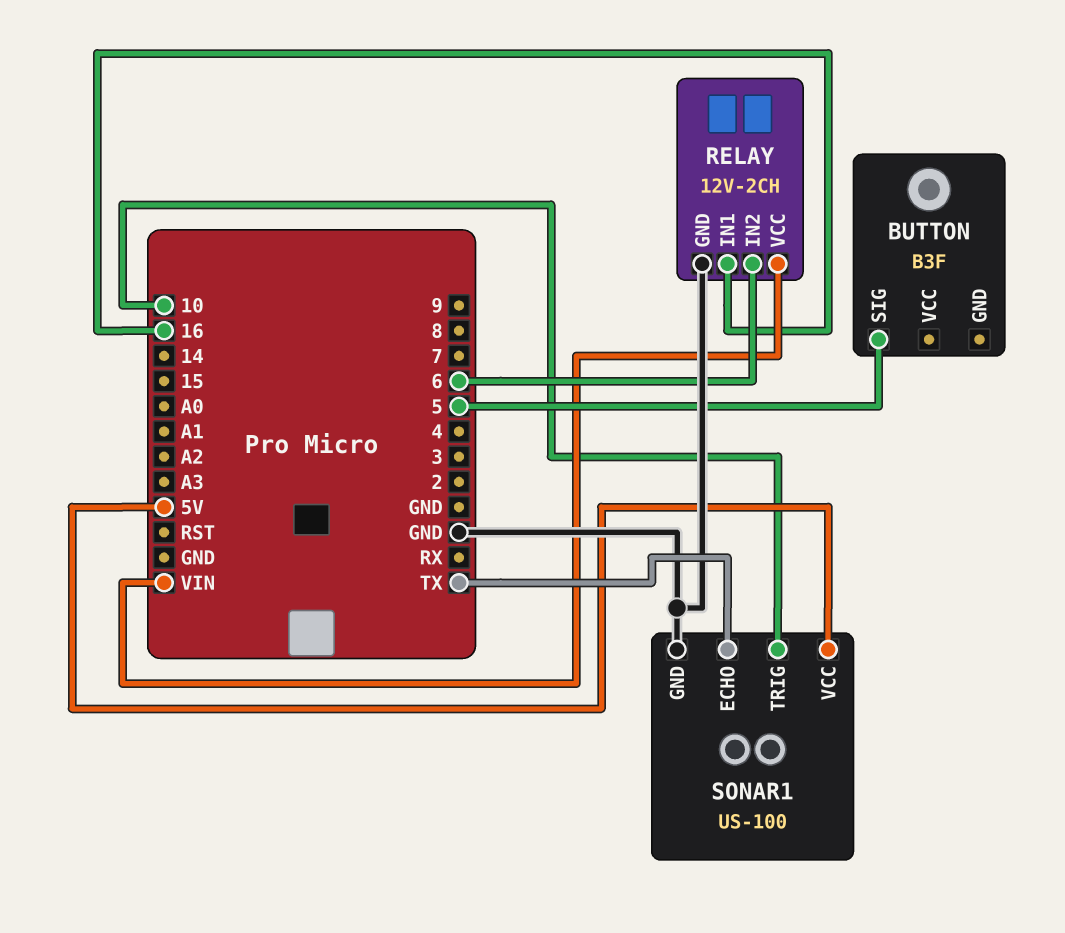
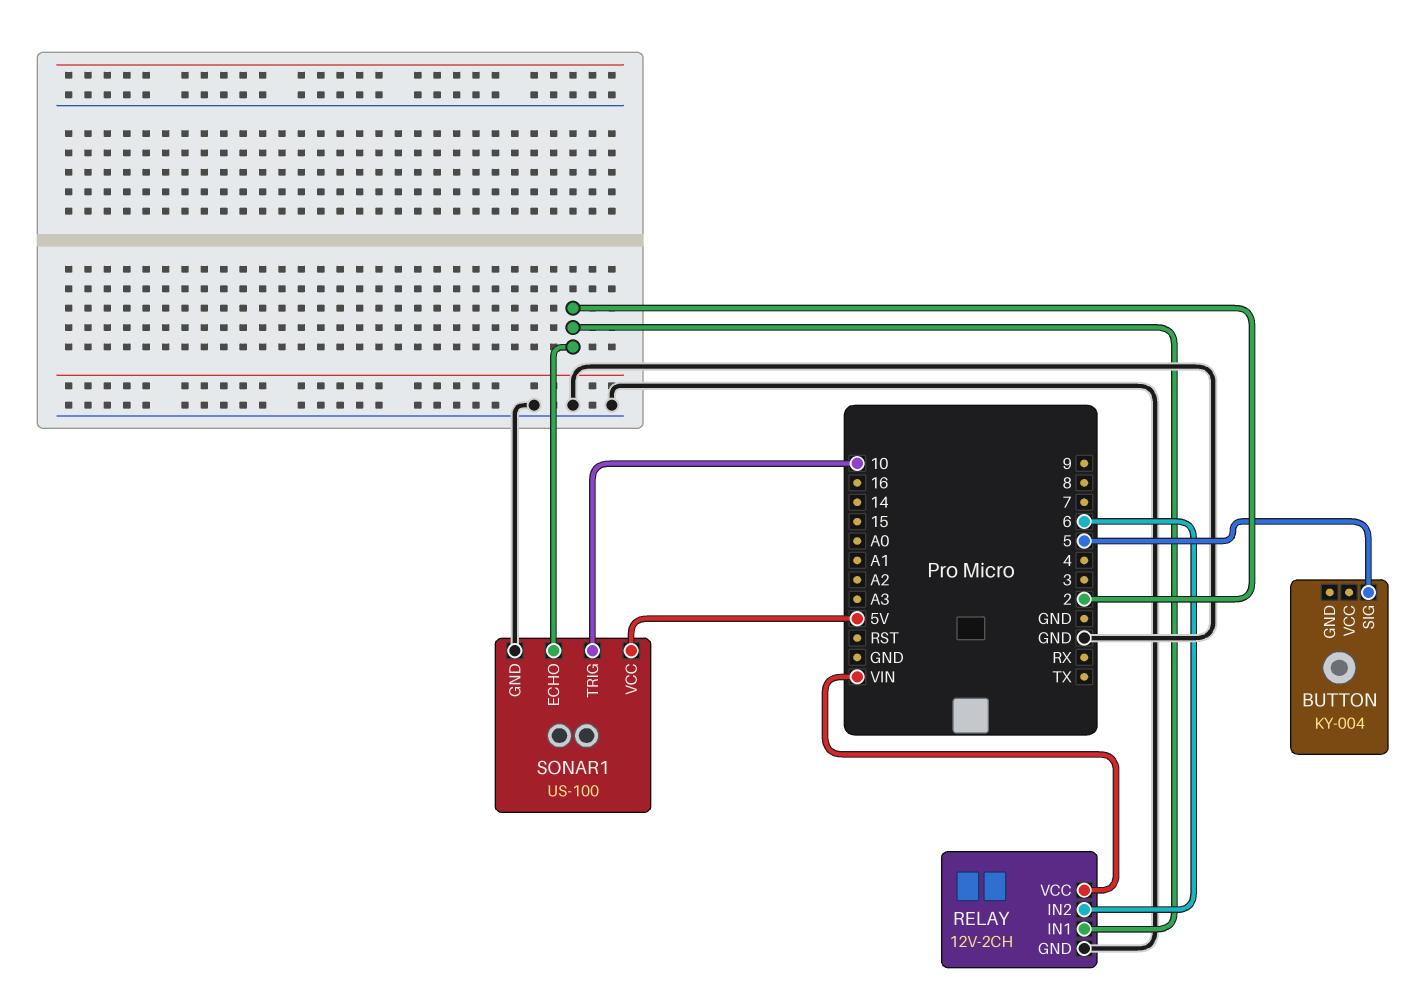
BUTTON: B3F -> KY-004
RELAY pin IN1: 16 -> 2
SONAR1 pin ECHO: TX -> 2

